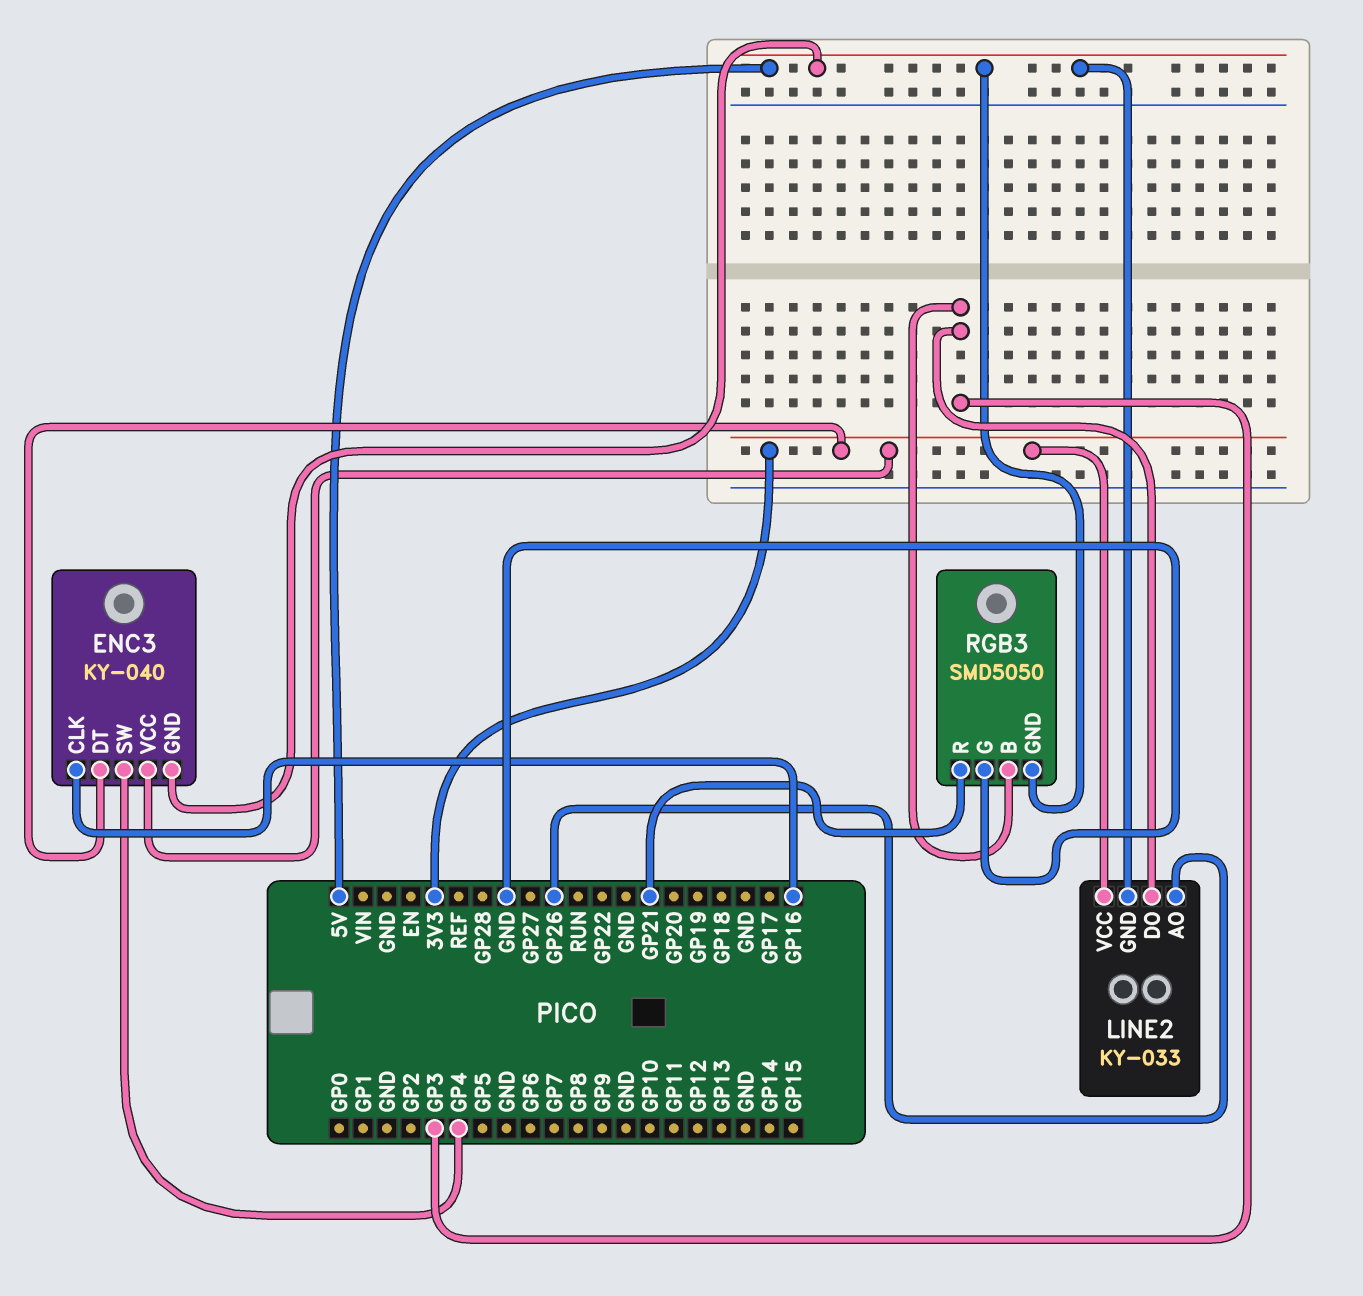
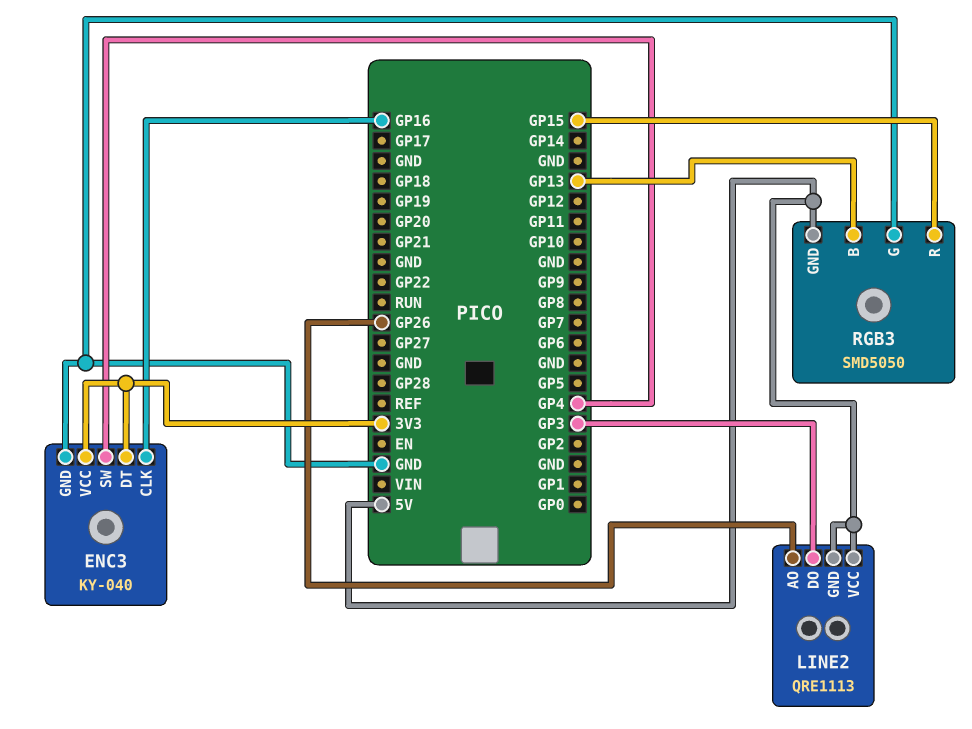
ENC3 pin GND: 5V -> GND
LINE2: KY-033 -> QRE1113
LINE2 pin VCC: 3V3 -> 5V
RGB3 pin B: GP3 -> GP13
RGB3 pin R: GP21 -> GP15

